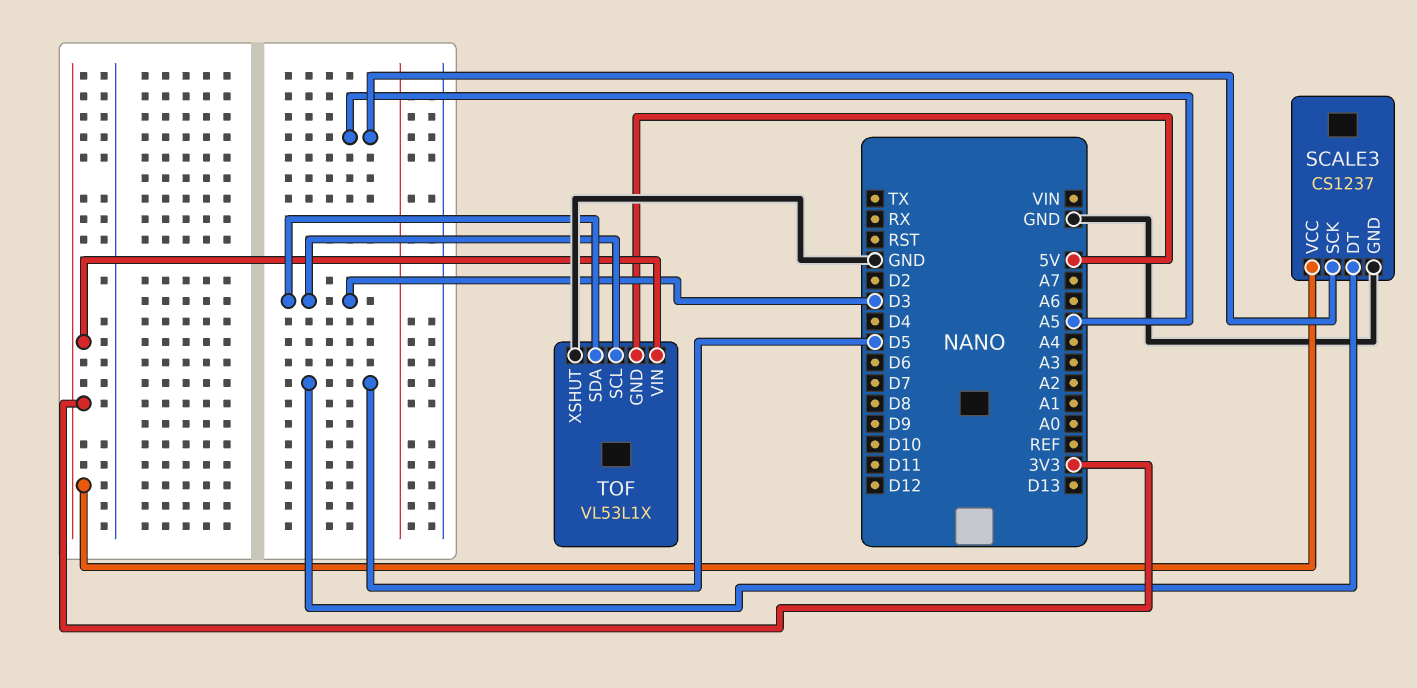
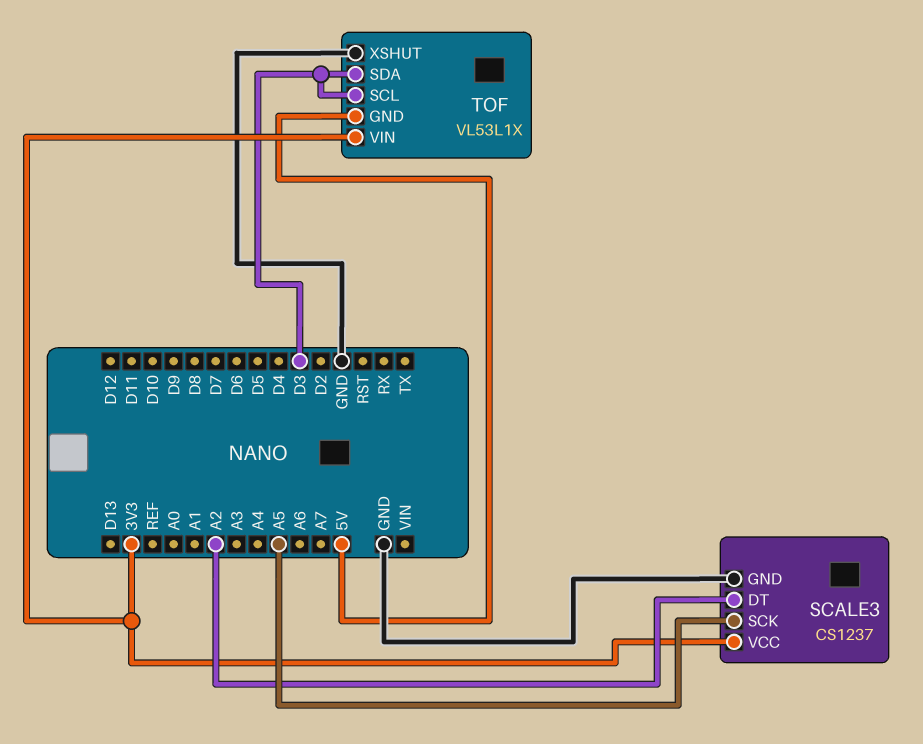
SCALE3 pin DT: D5 -> A2

